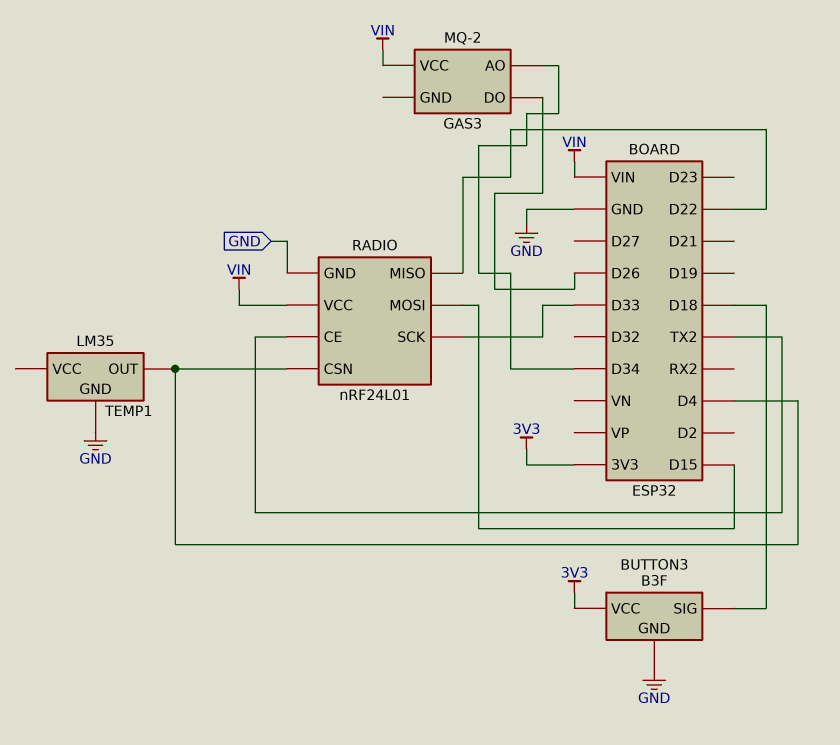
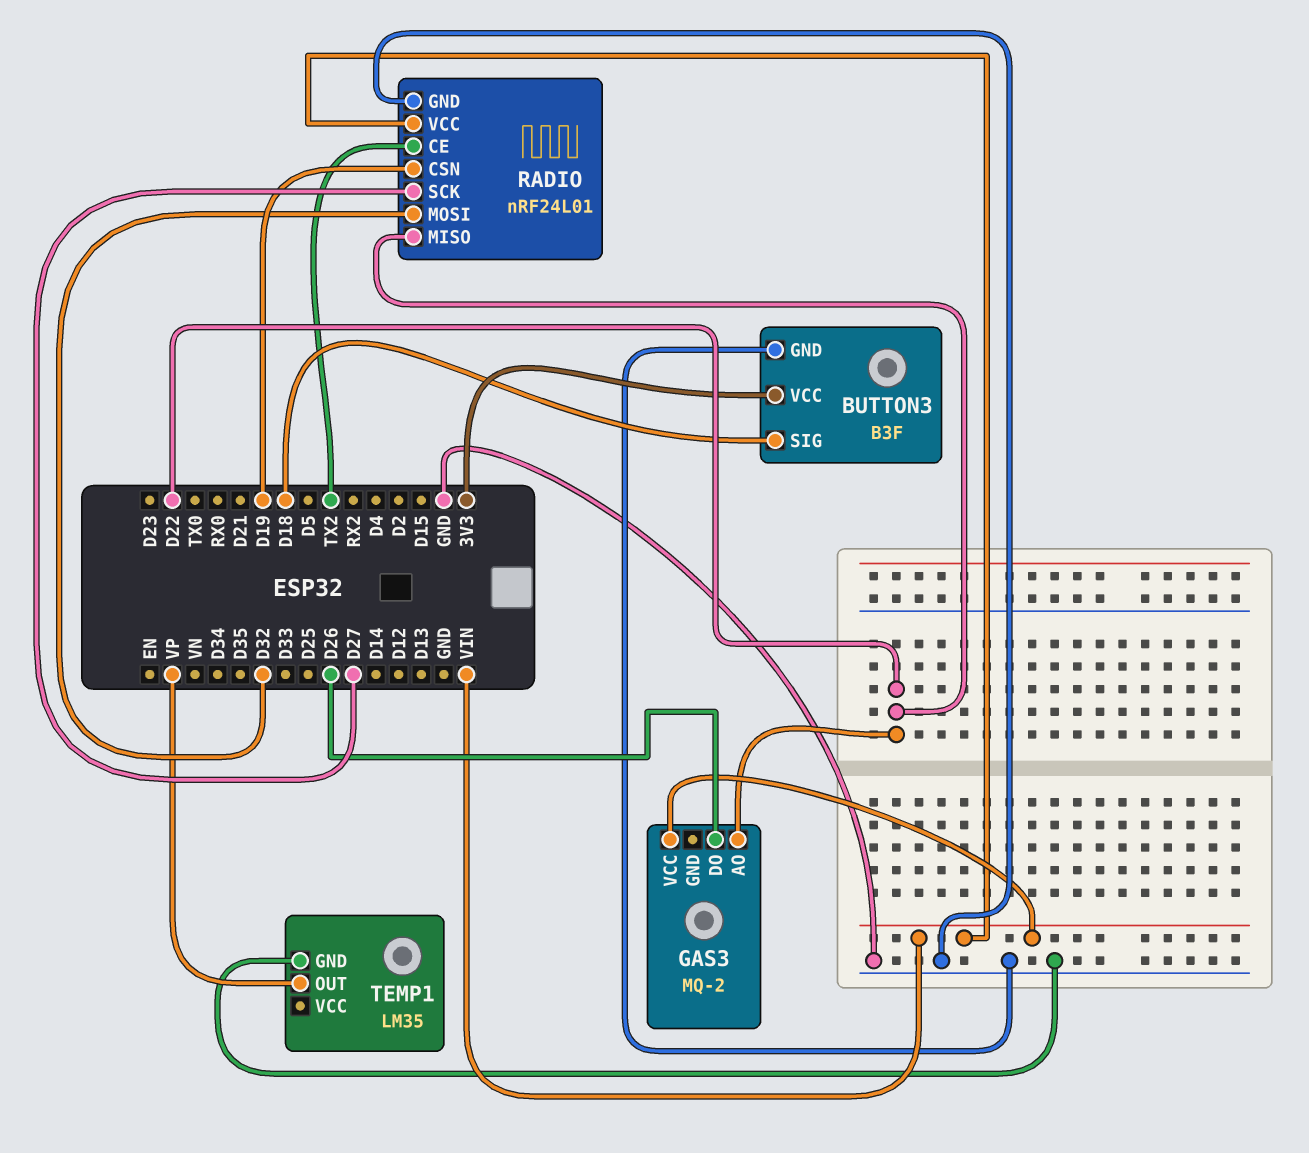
GAS3 pin AO: D34 -> D22
RADIO pin CSN: D4 -> D19
RADIO pin MOSI: D15 -> D32
RADIO pin SCK: D33 -> D27
TEMP1 pin OUT: D4 -> VP

